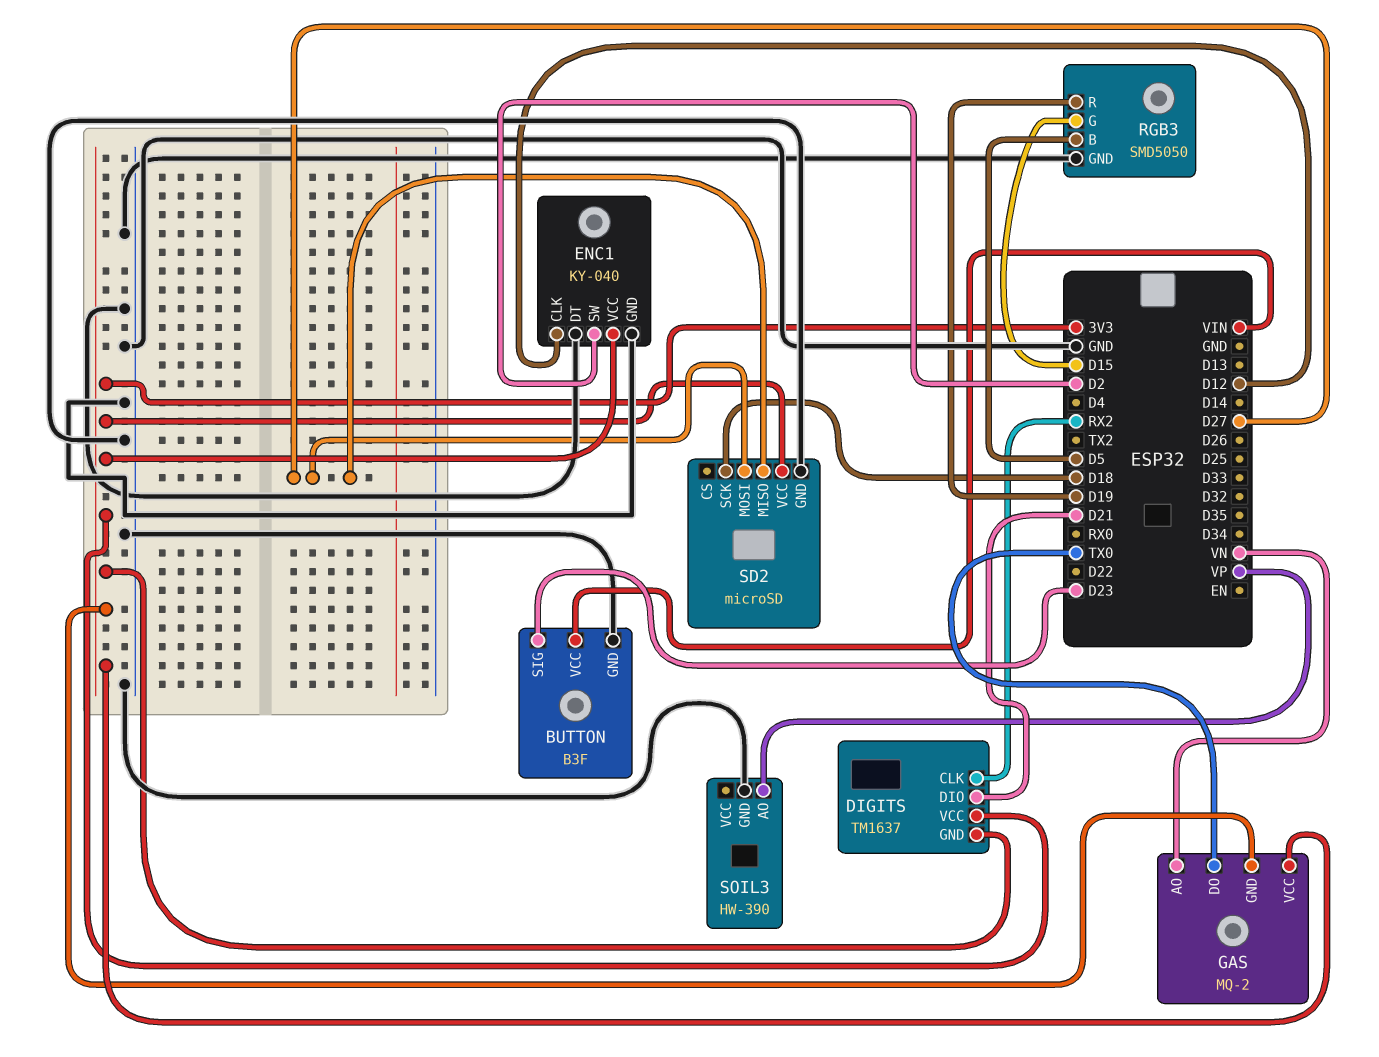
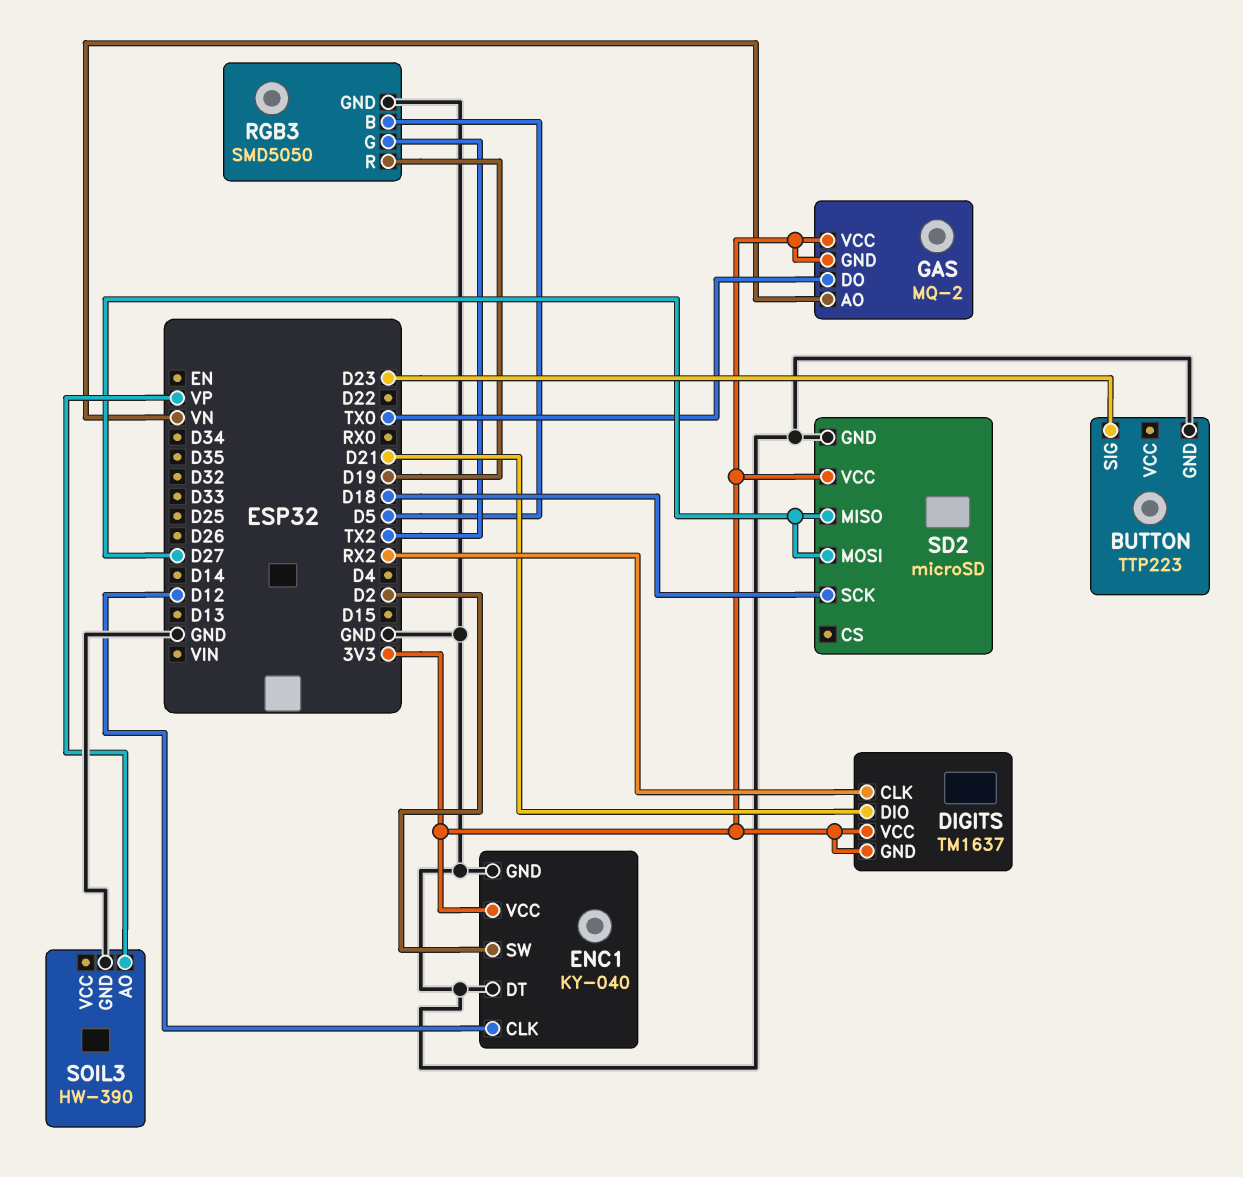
BUTTON: B3F -> TTP223
BUTTON pin VCC: VIN -> none
RGB3 pin G: D15 -> TX2

